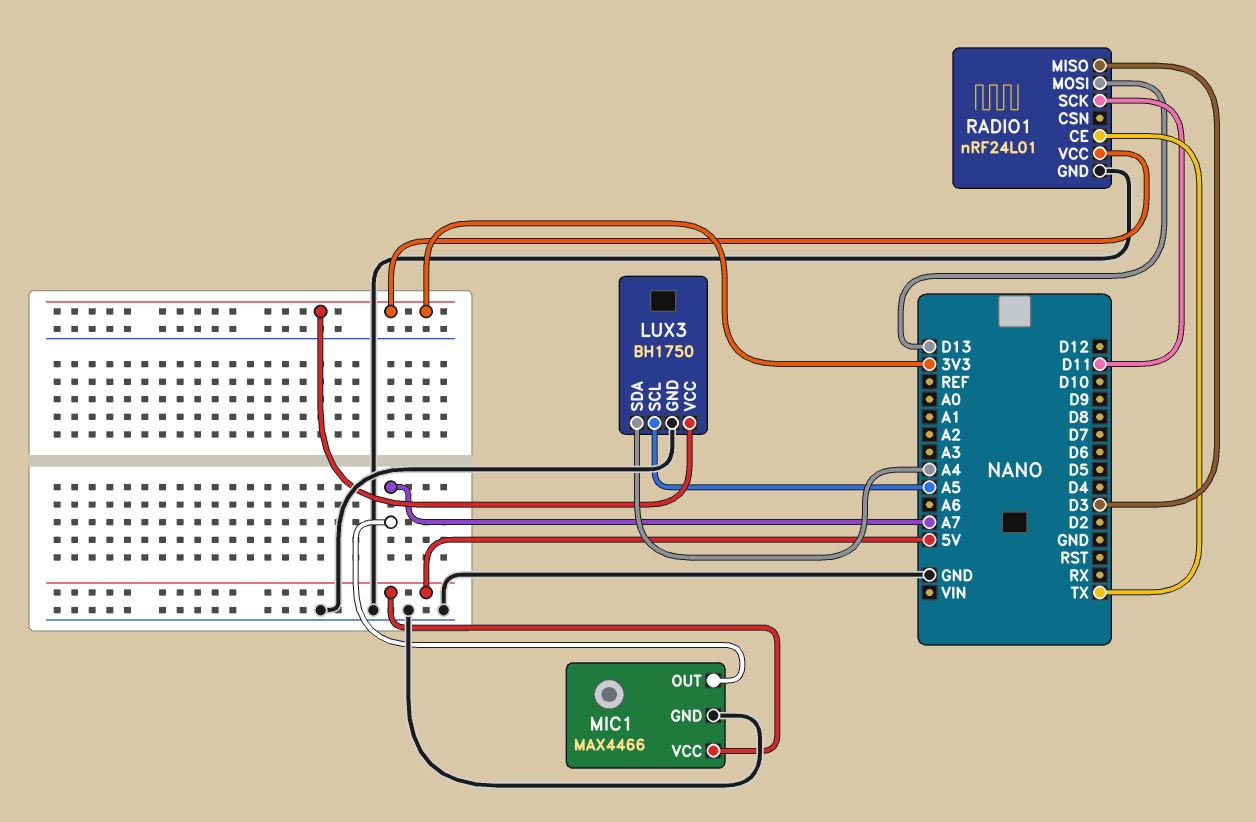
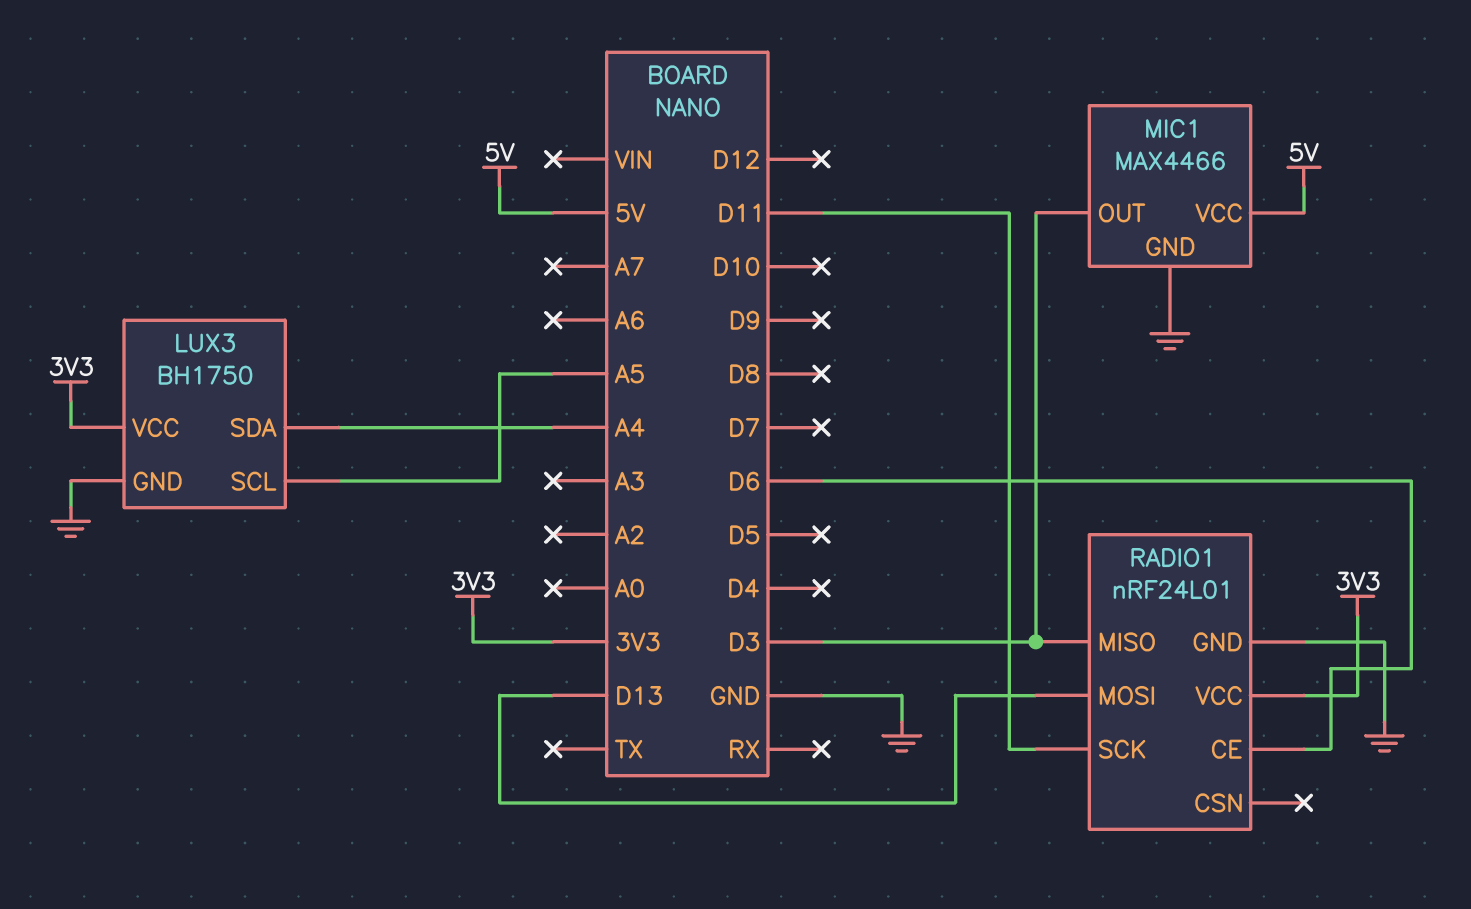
MIC1 pin OUT: A7 -> D3
RADIO1 pin CE: TX -> D6

